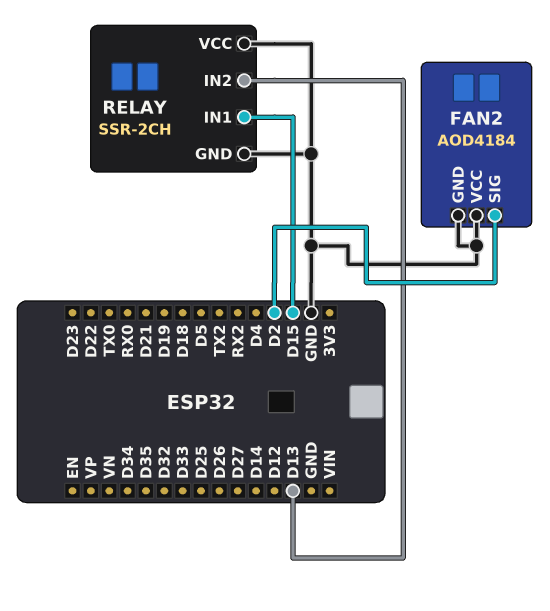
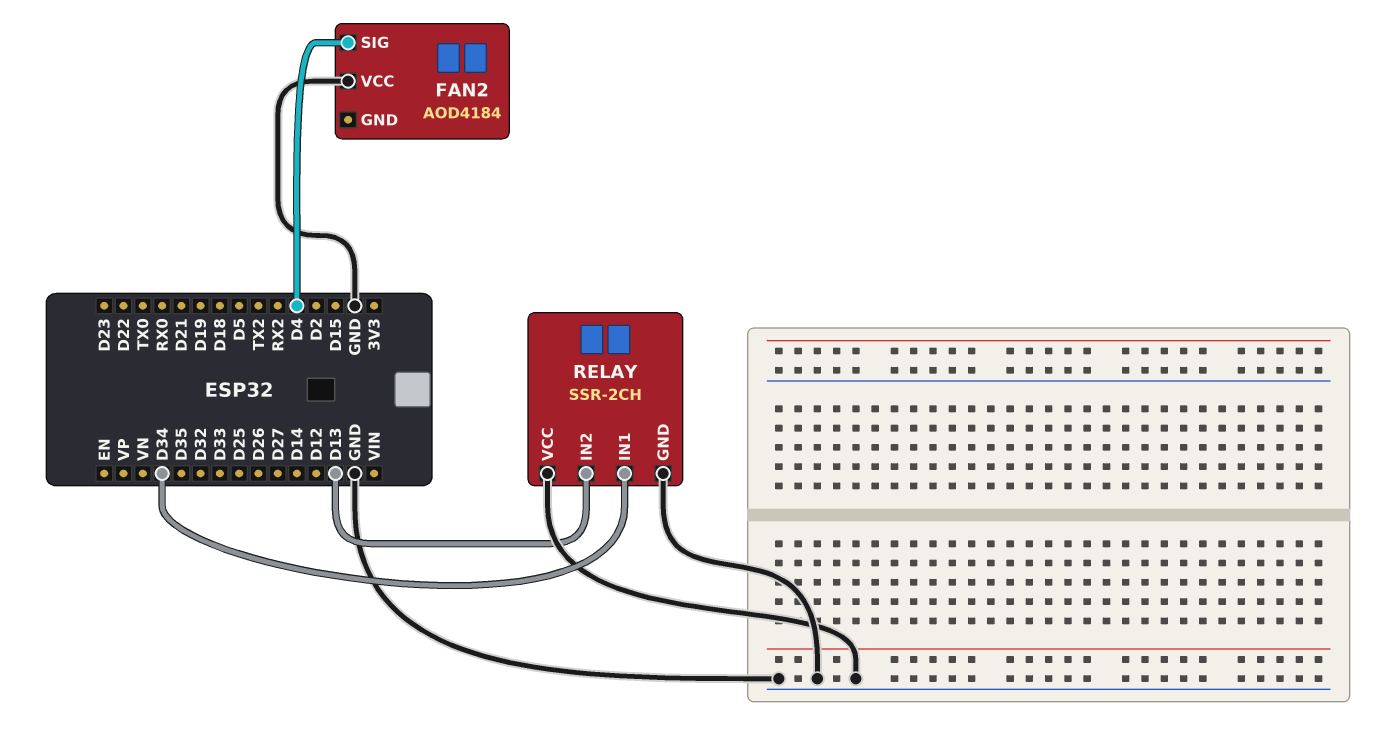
FAN2 pin GND: GND -> none
FAN2 pin SIG: D2 -> D4
RELAY pin IN1: D15 -> D34

